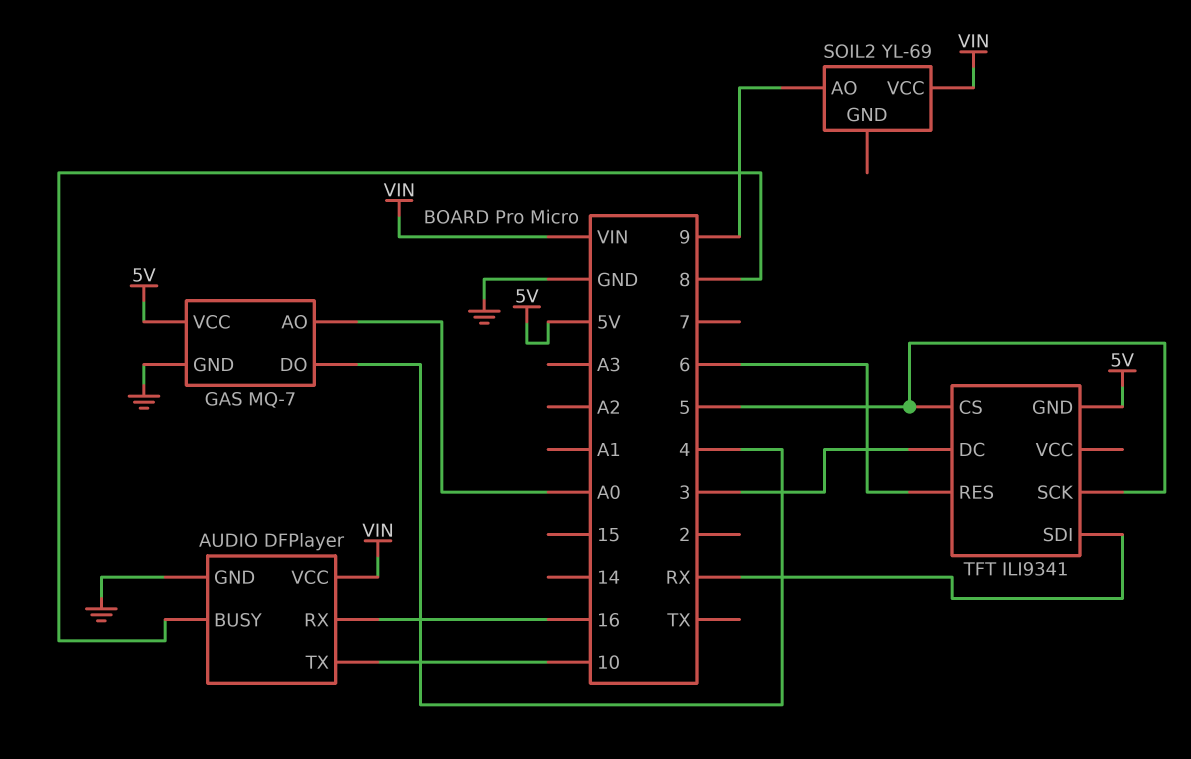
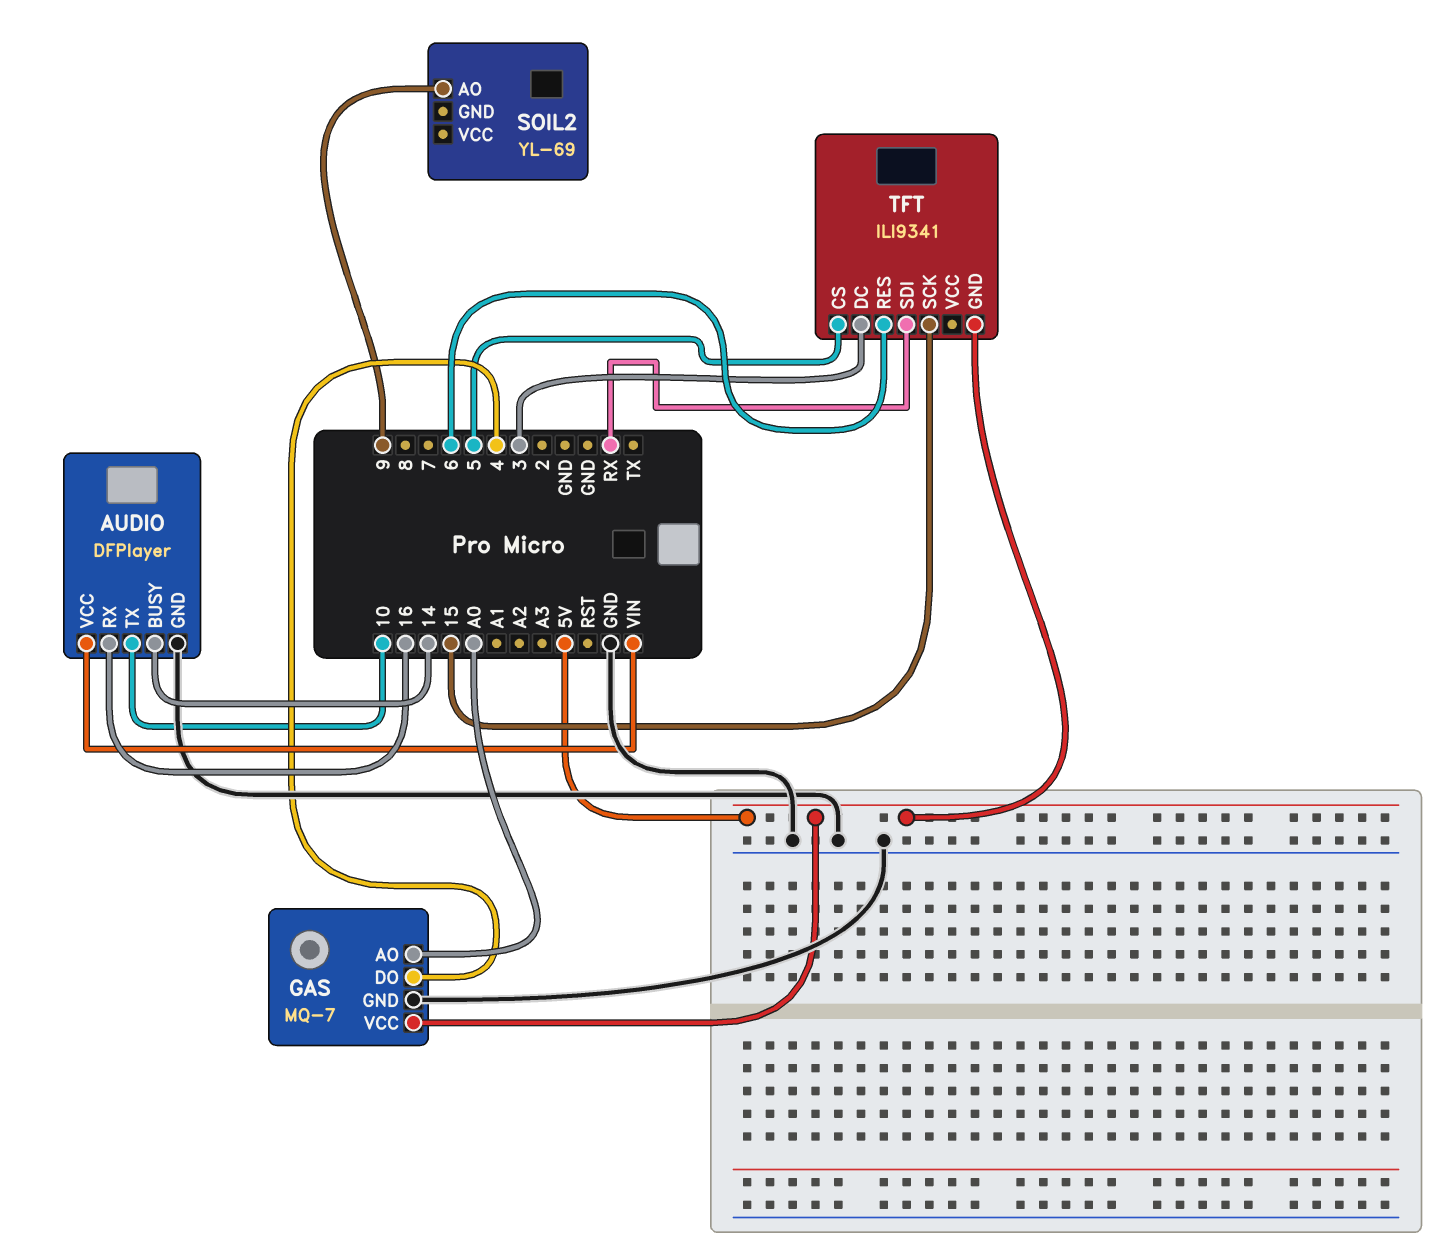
AUDIO pin BUSY: 8 -> 14
SOIL2 pin VCC: VIN -> none
TFT pin SCK: 5 -> 15

